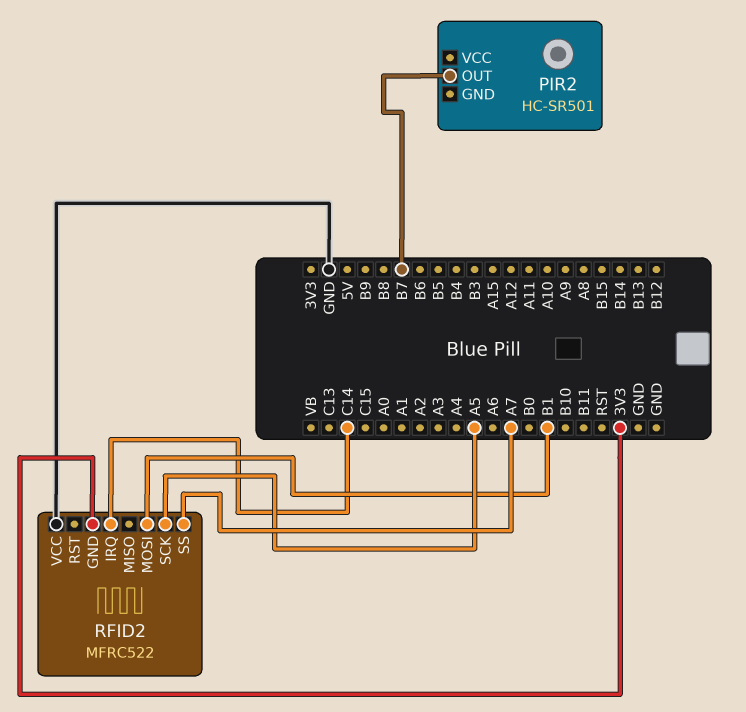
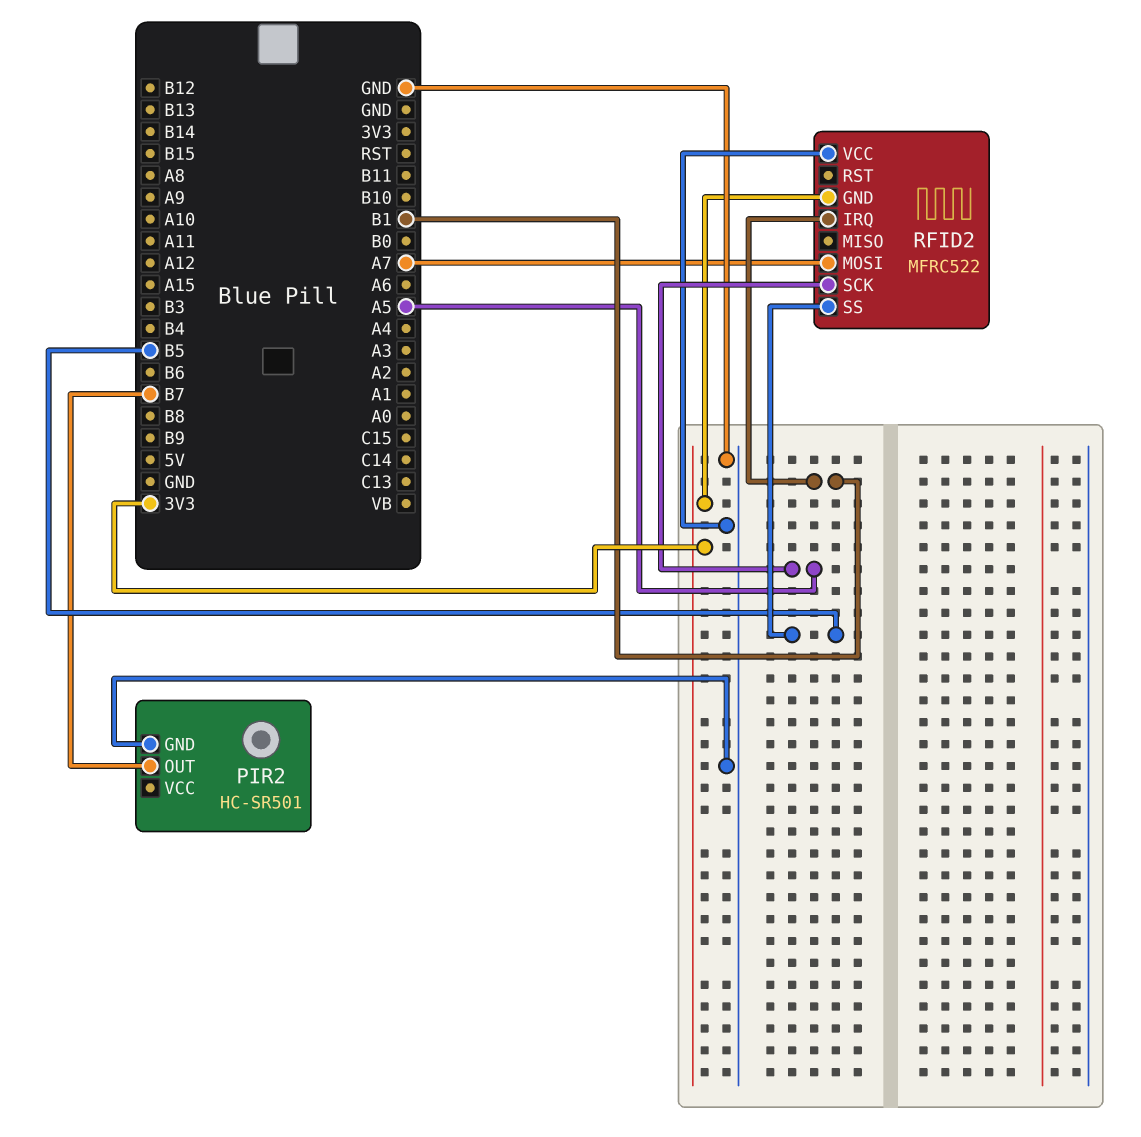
PIR2 pin GND: none -> GND
RFID2 pin IRQ: C14 -> B1
RFID2 pin MOSI: B1 -> A7
RFID2 pin SS: A7 -> B5

